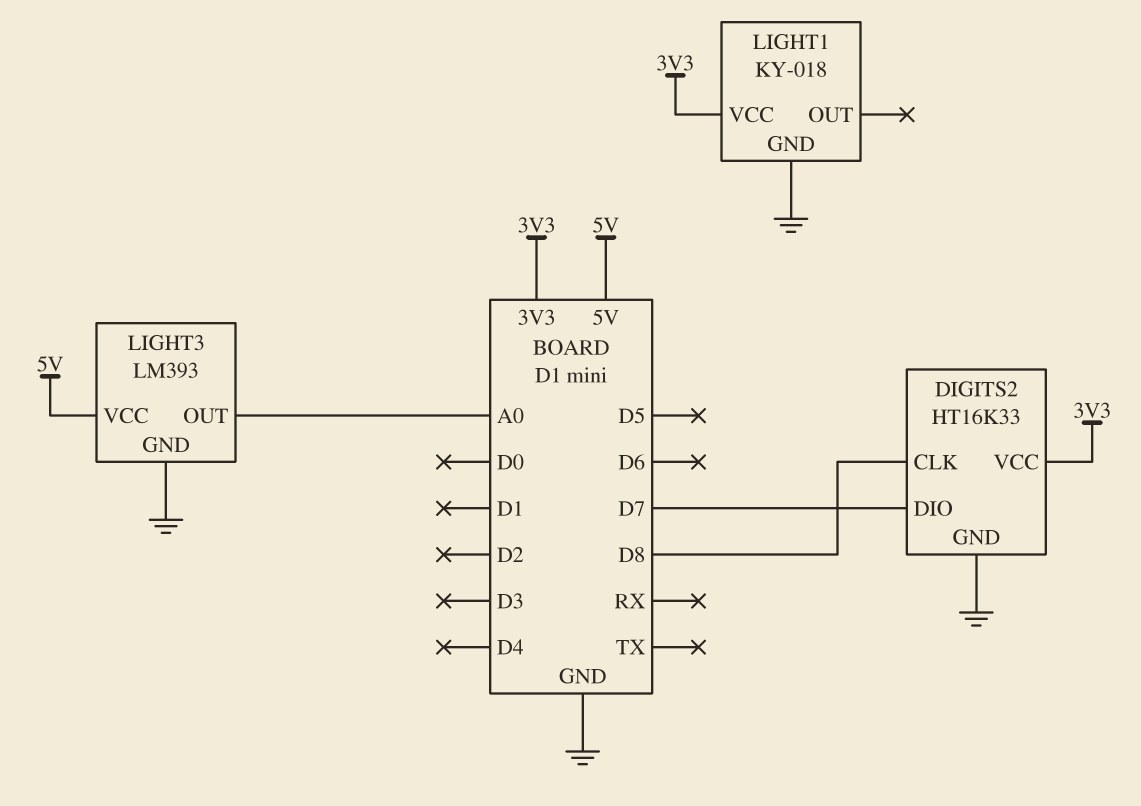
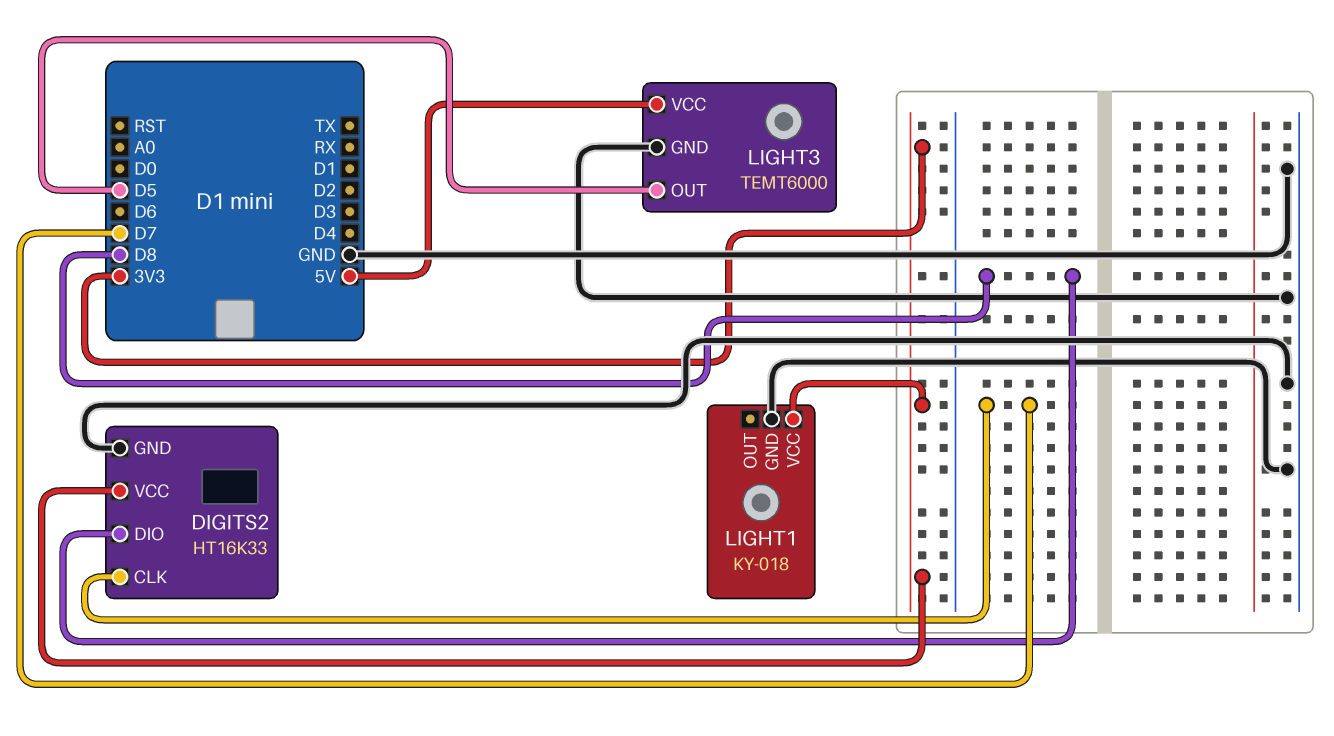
DIGITS2 pin CLK: D8 -> D7
DIGITS2 pin DIO: D7 -> D8
LIGHT3: LM393 -> TEMT6000
LIGHT3 pin OUT: A0 -> D5

